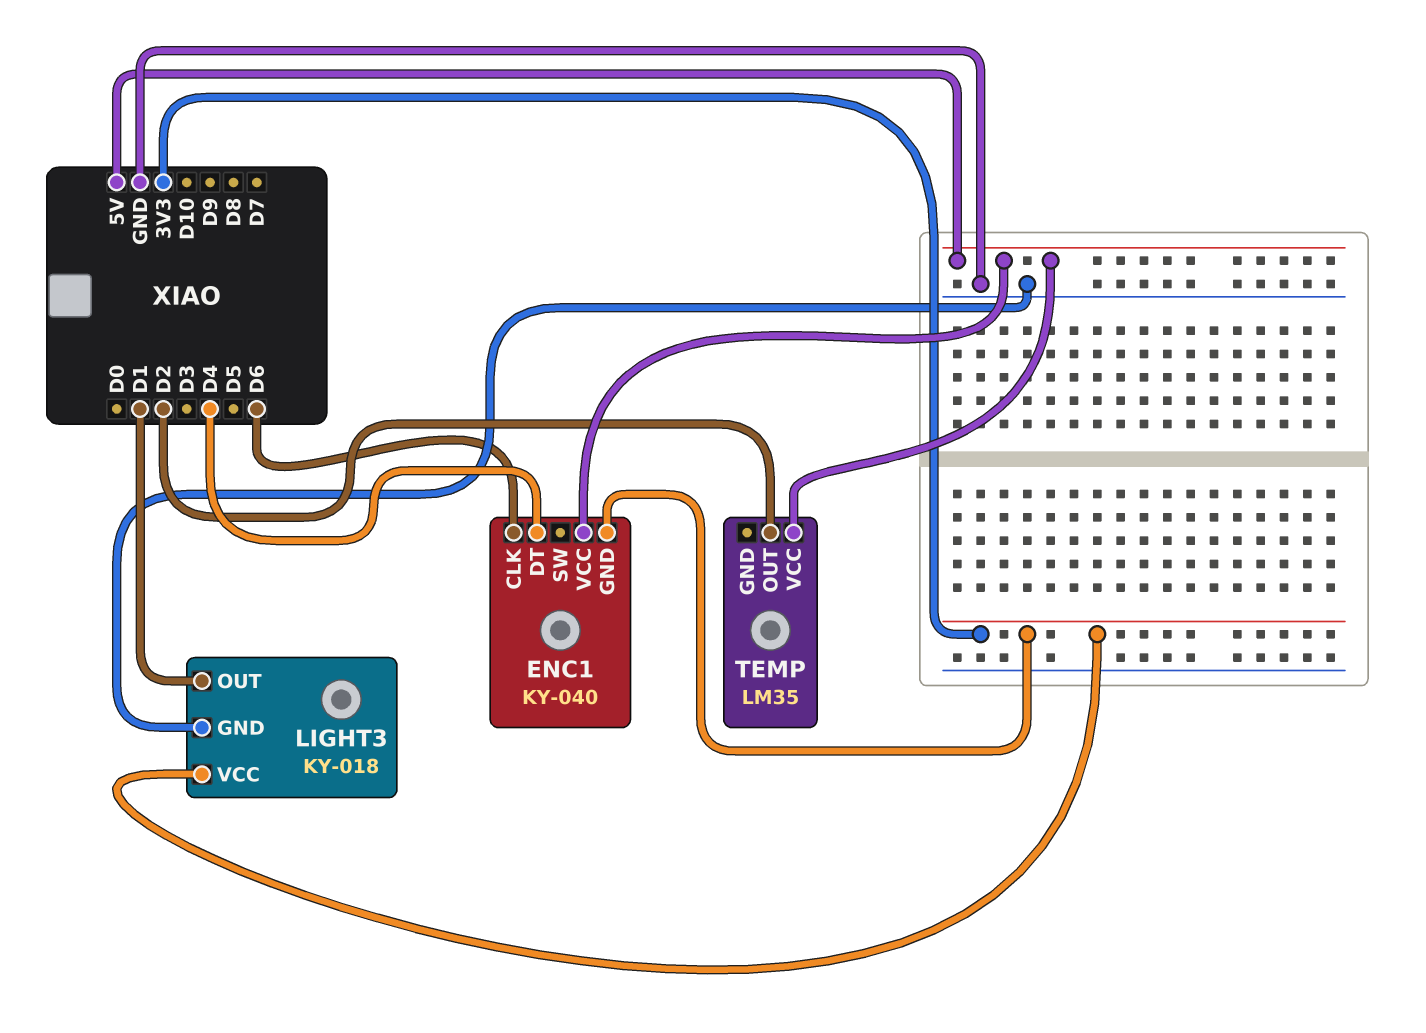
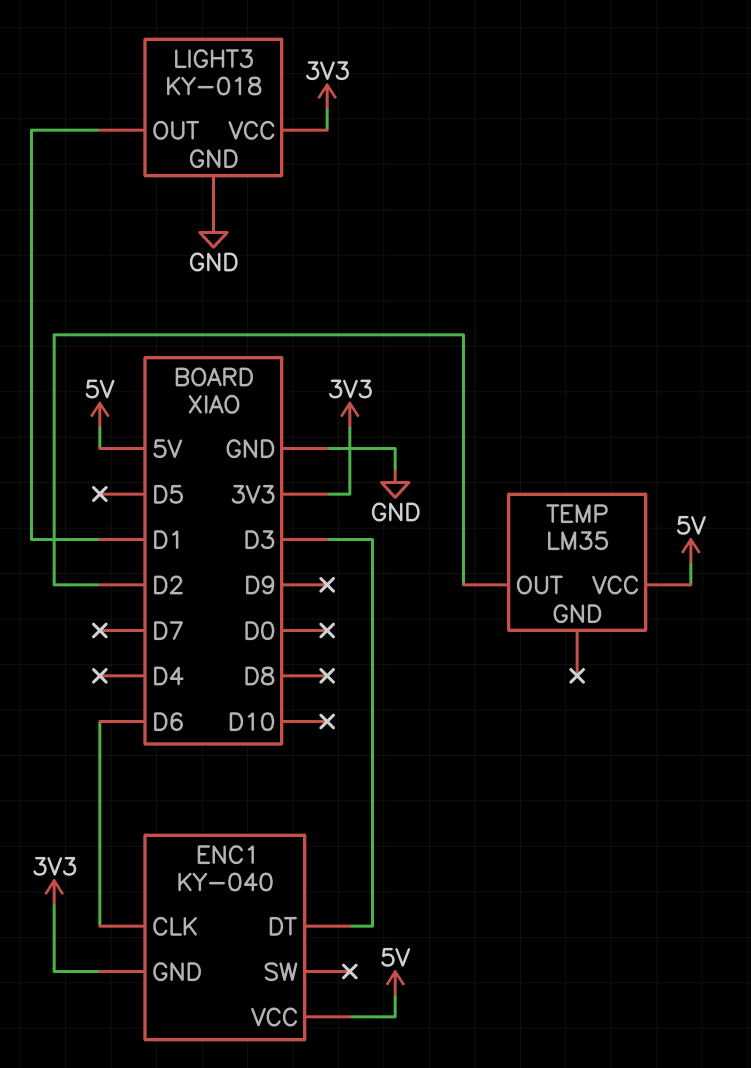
ENC1 pin DT: D4 -> D3

